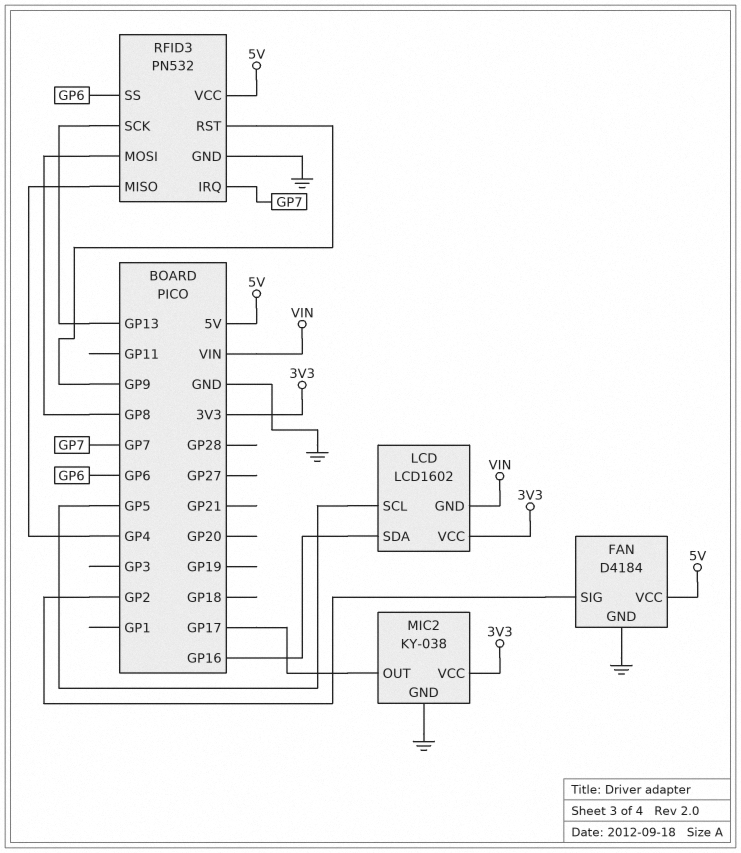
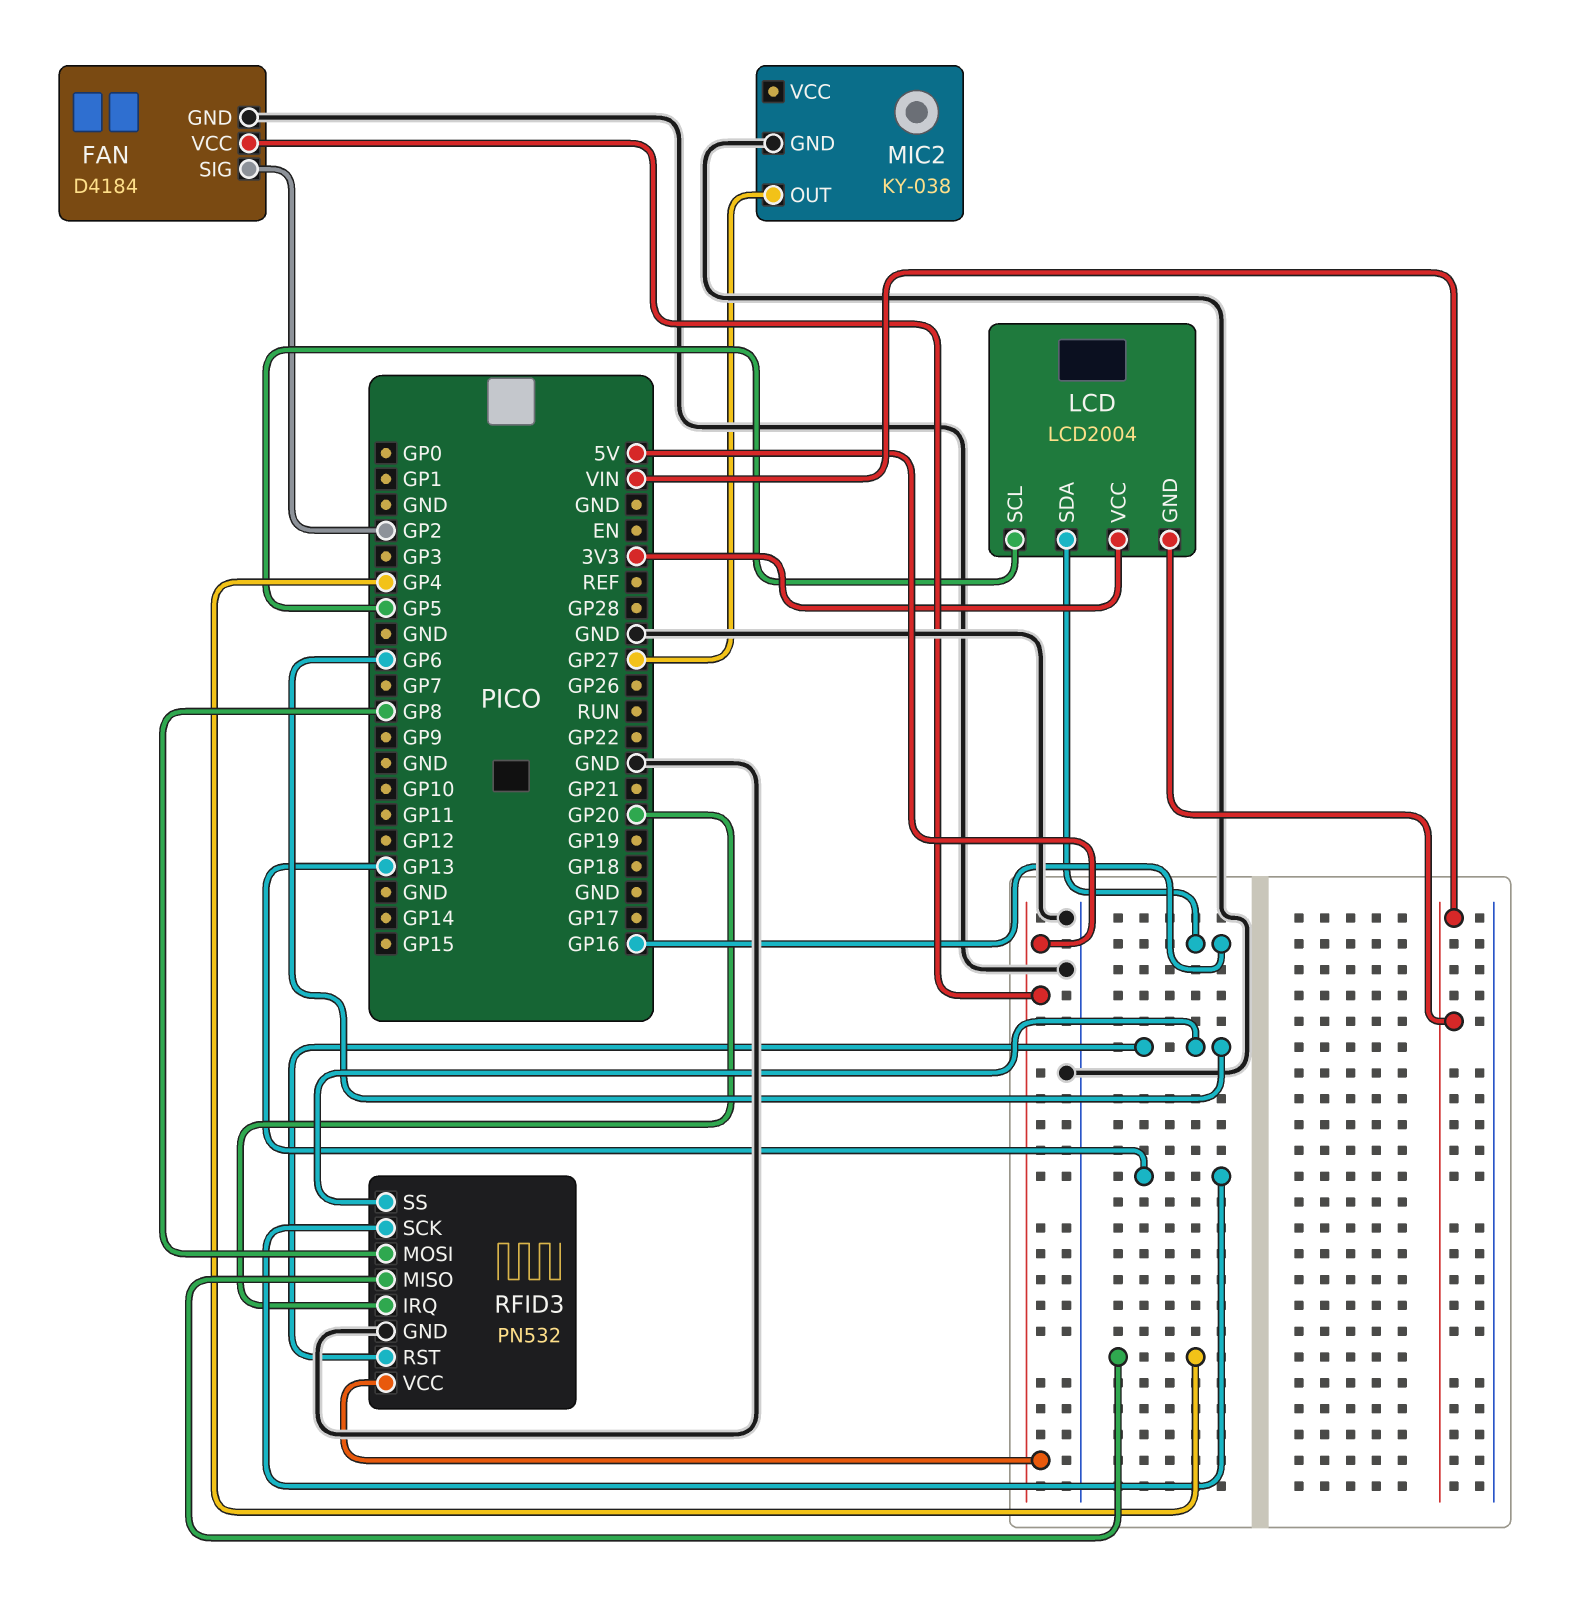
LCD: LCD1602 -> LCD2004
MIC2 pin OUT: GP17 -> GP27
MIC2 pin VCC: 3V3 -> none
RFID3 pin IRQ: GP7 -> GP20
RFID3 pin RST: GP9 -> GP6

